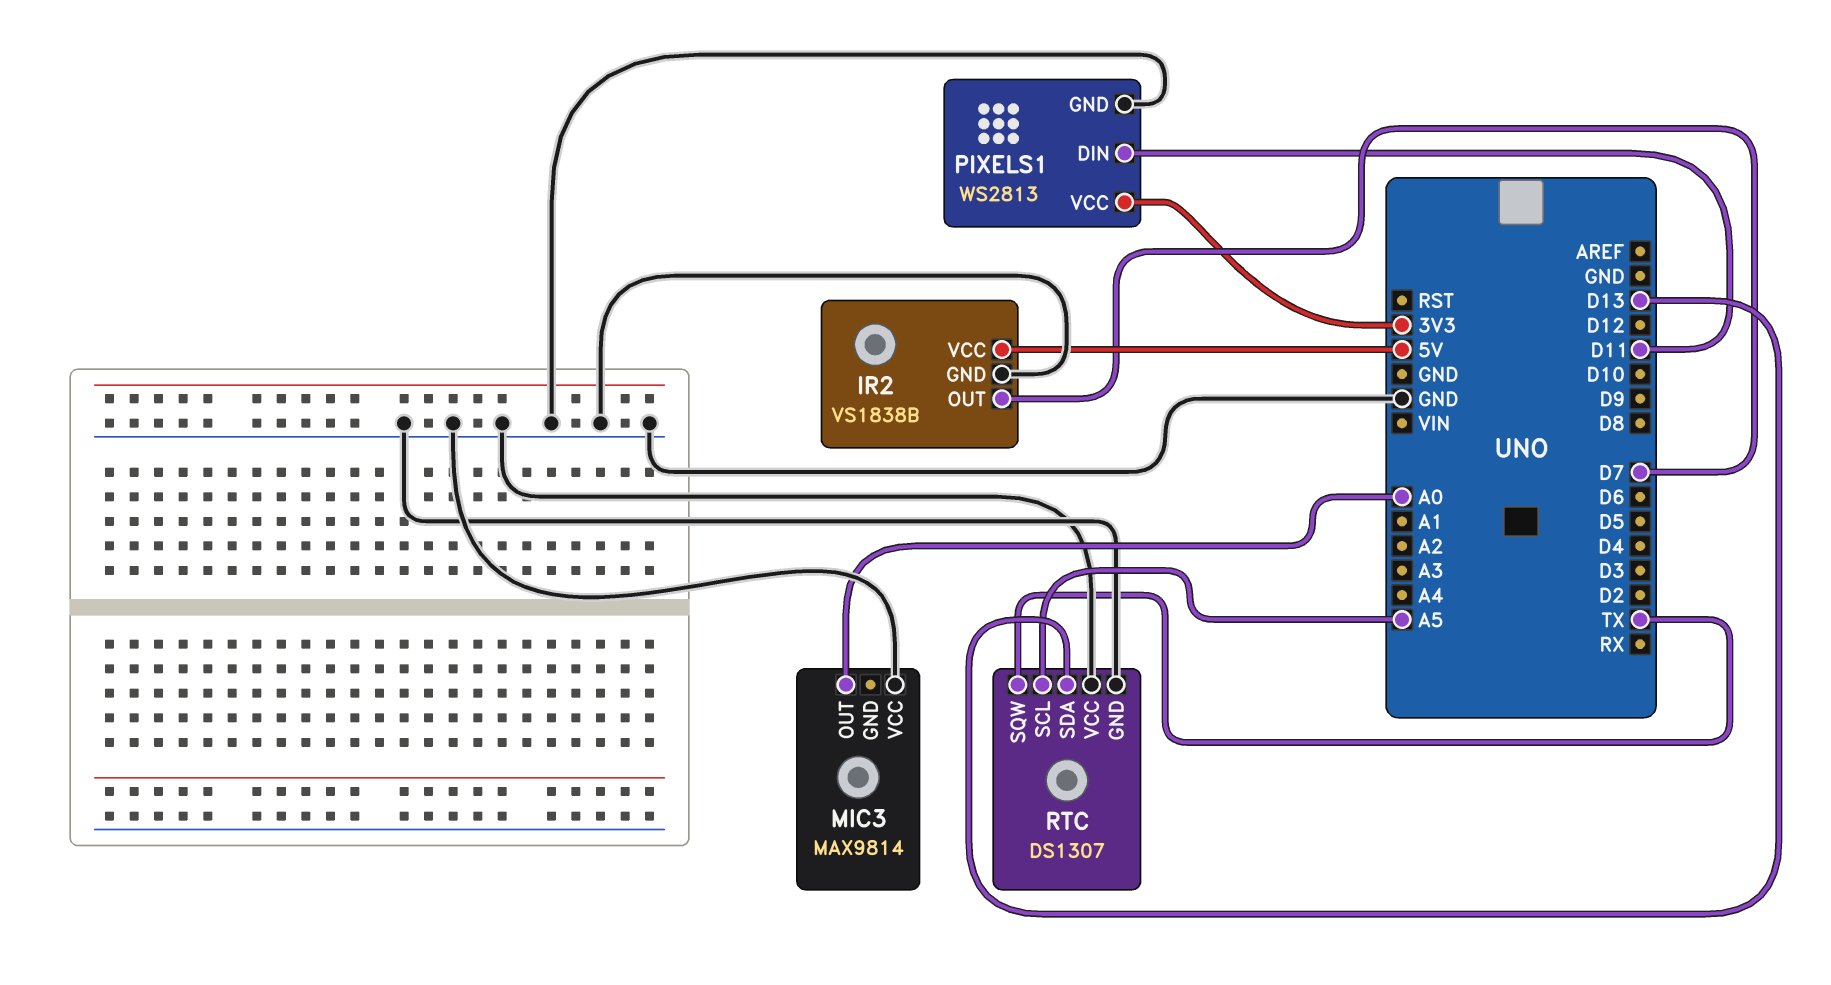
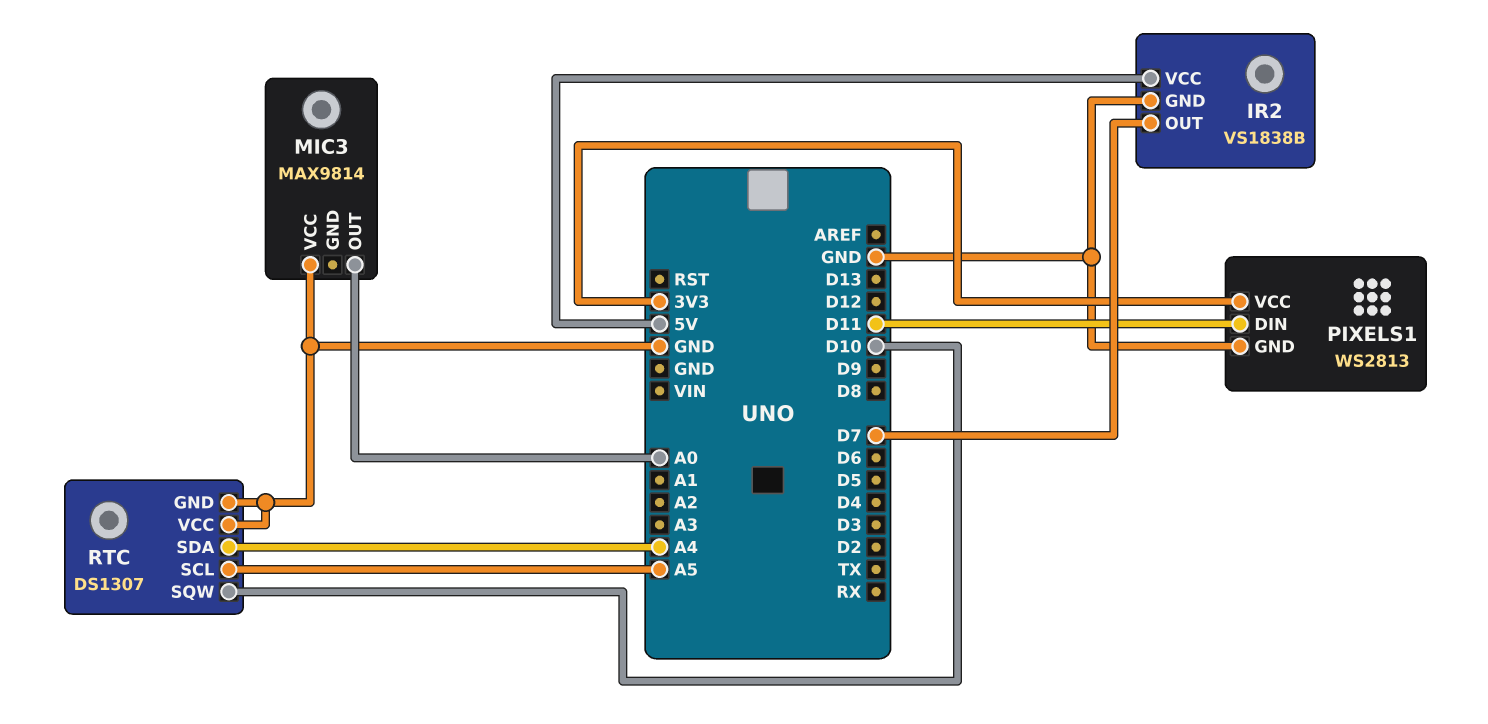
RTC pin SDA: D13 -> A4
RTC pin SQW: TX -> D10

